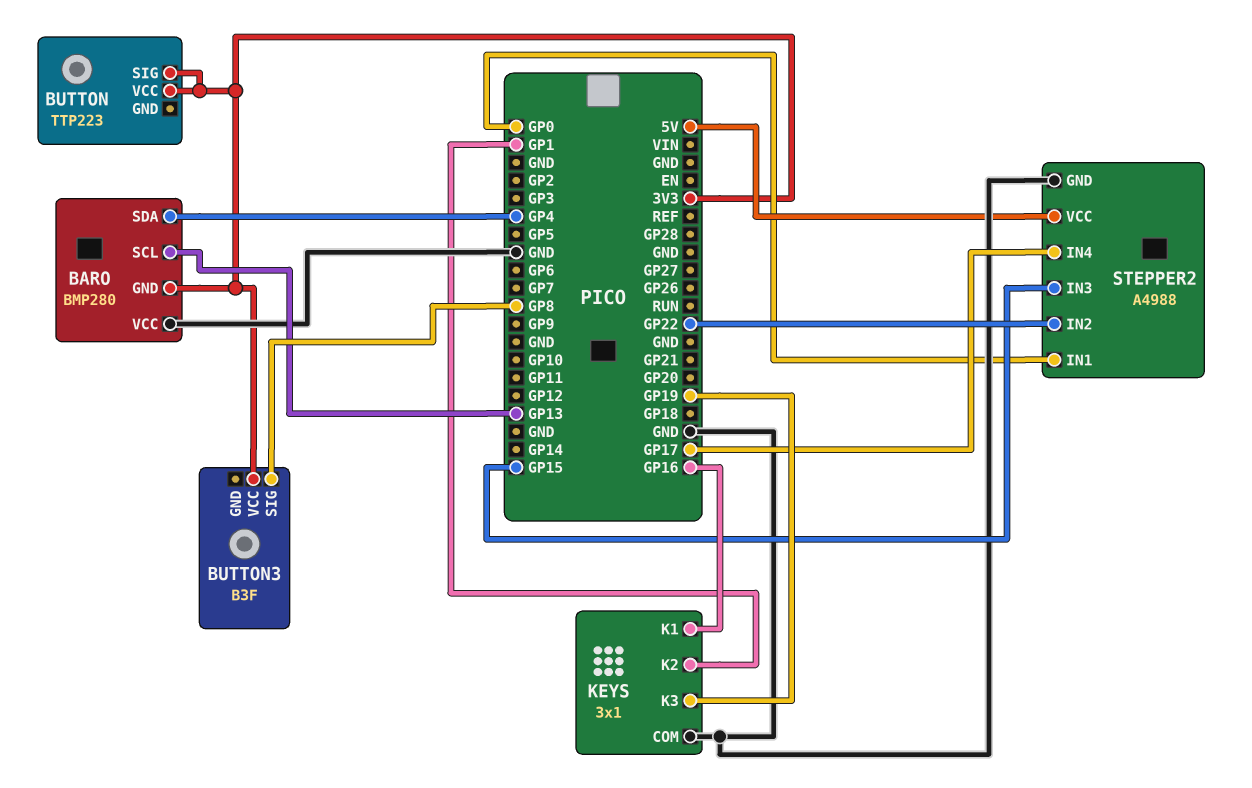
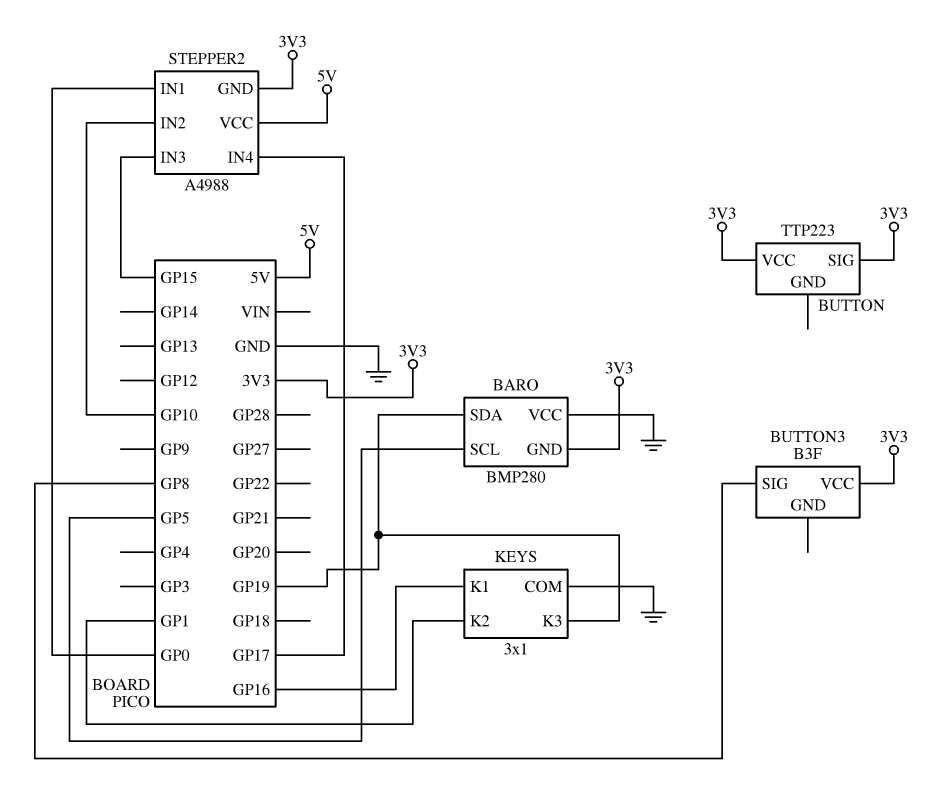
BARO pin SCL: GP13 -> GP5
BARO pin SDA: GP4 -> GP19
STEPPER2 pin GND: GND -> 3V3
STEPPER2 pin IN2: GP22 -> GP10

